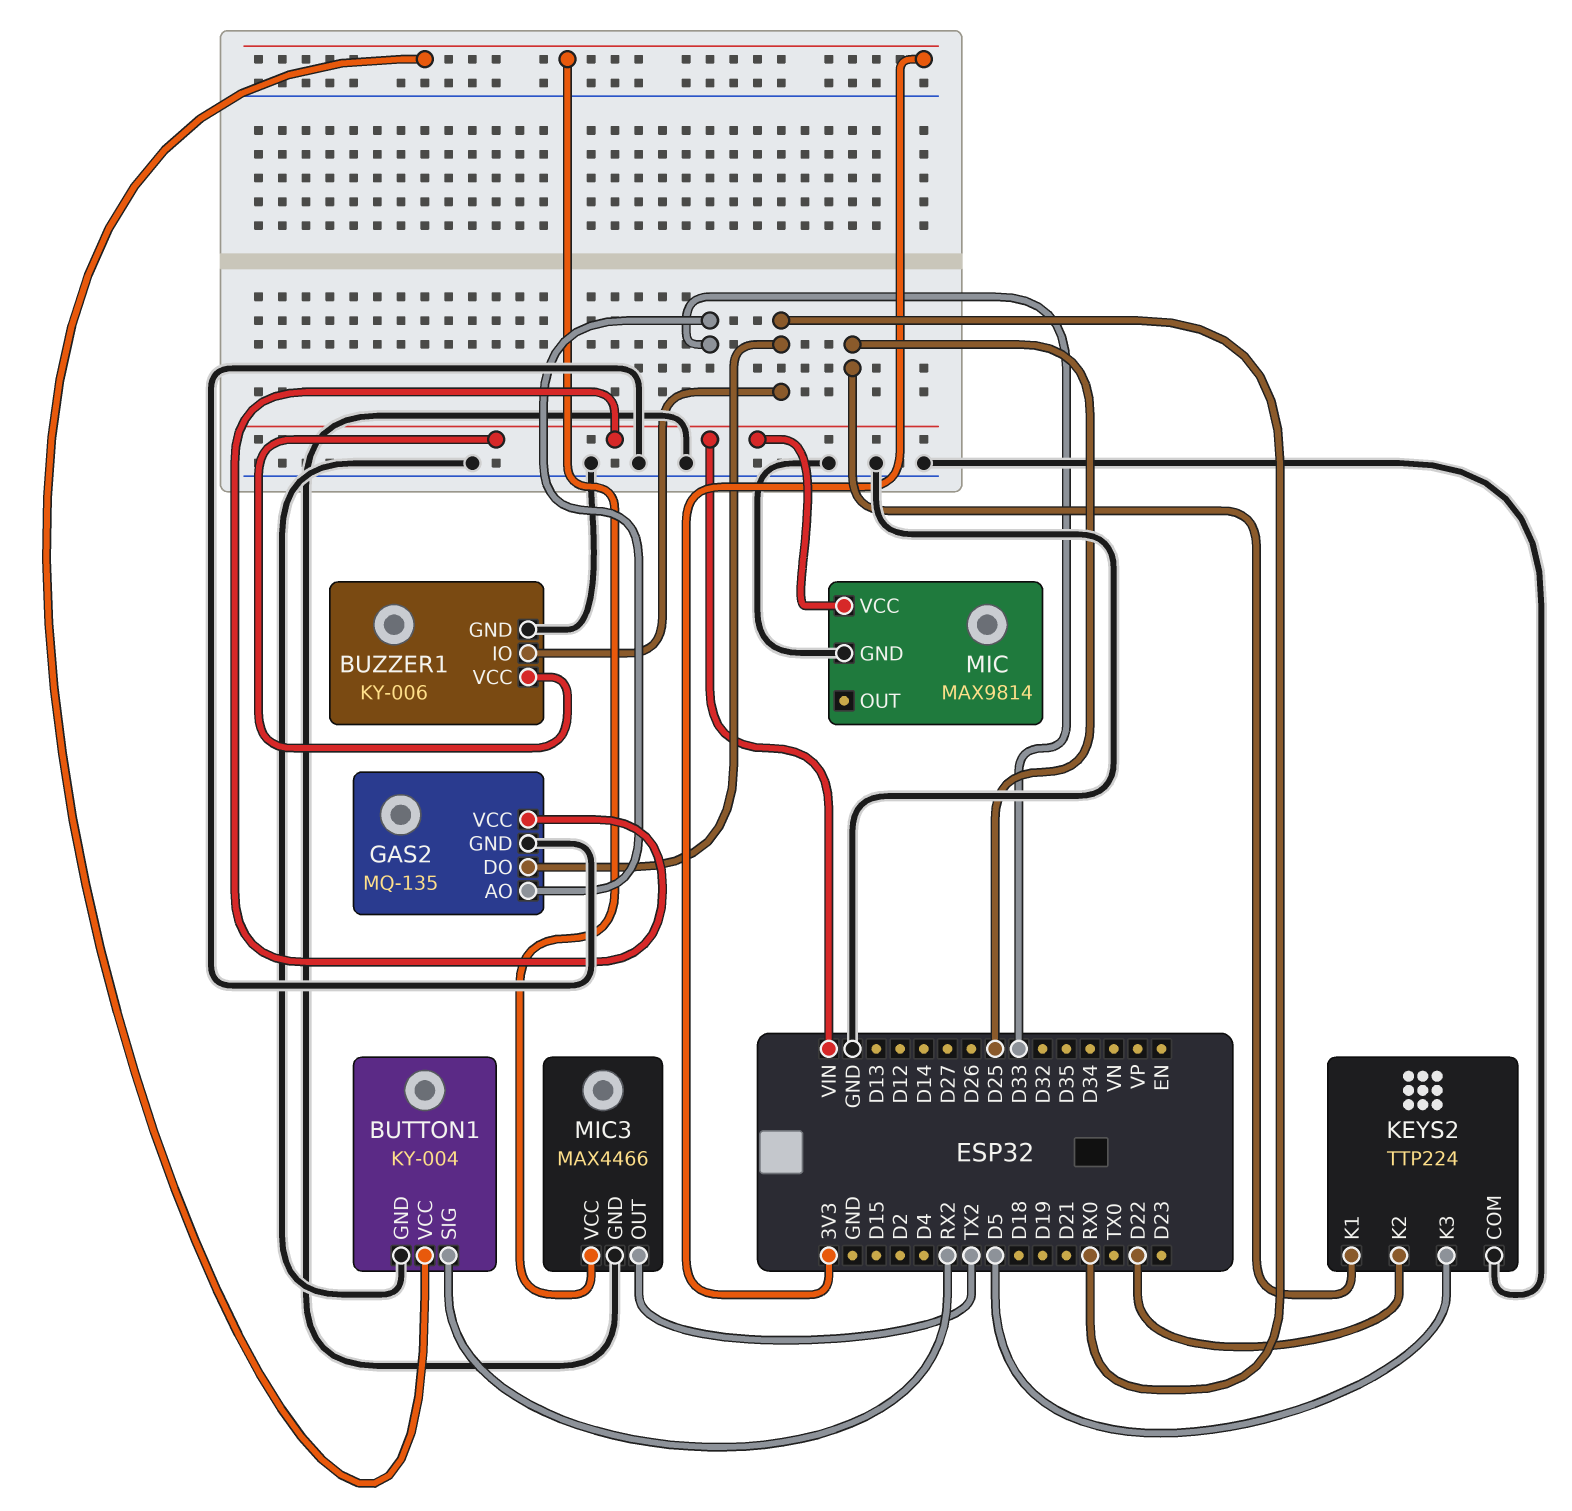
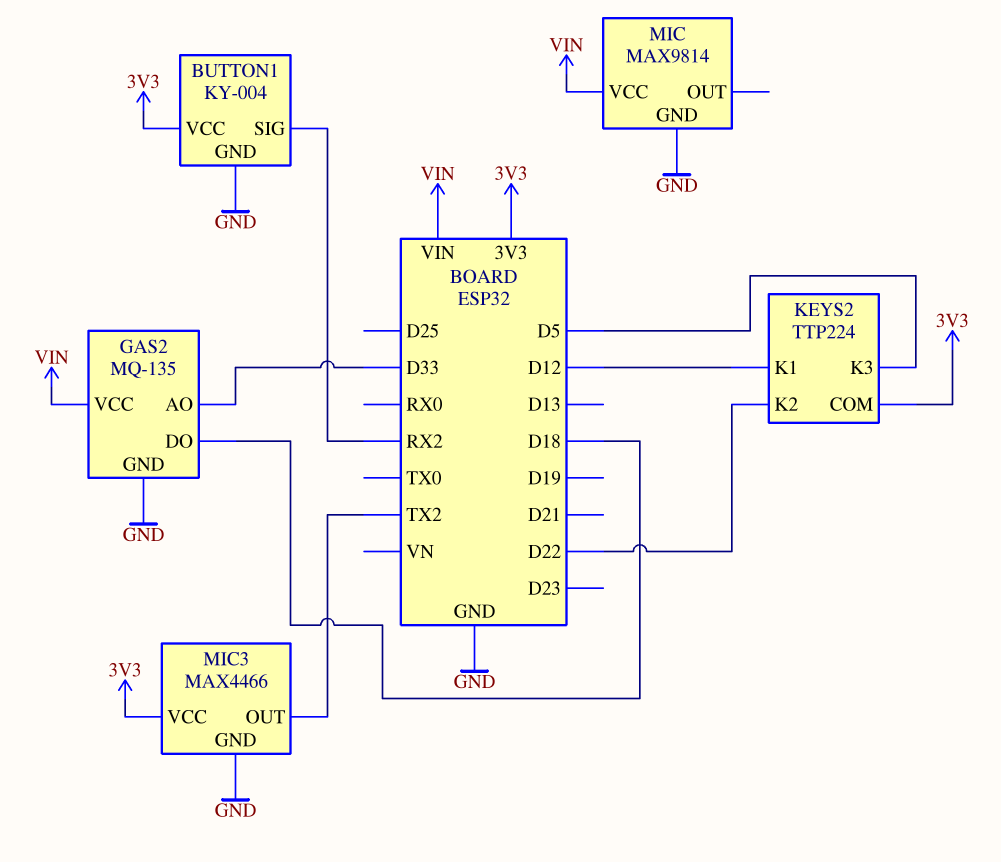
BUZZER1: KY-006 -> none
BUZZER1 pin GND: GND -> none
BUZZER1 pin IO: RX0 -> none
BUZZER1 pin VCC: VIN -> none
GAS2 pin DO: RX0 -> D18
KEYS2 pin COM: GND -> 3V3
KEYS2 pin K1: D25 -> D12

